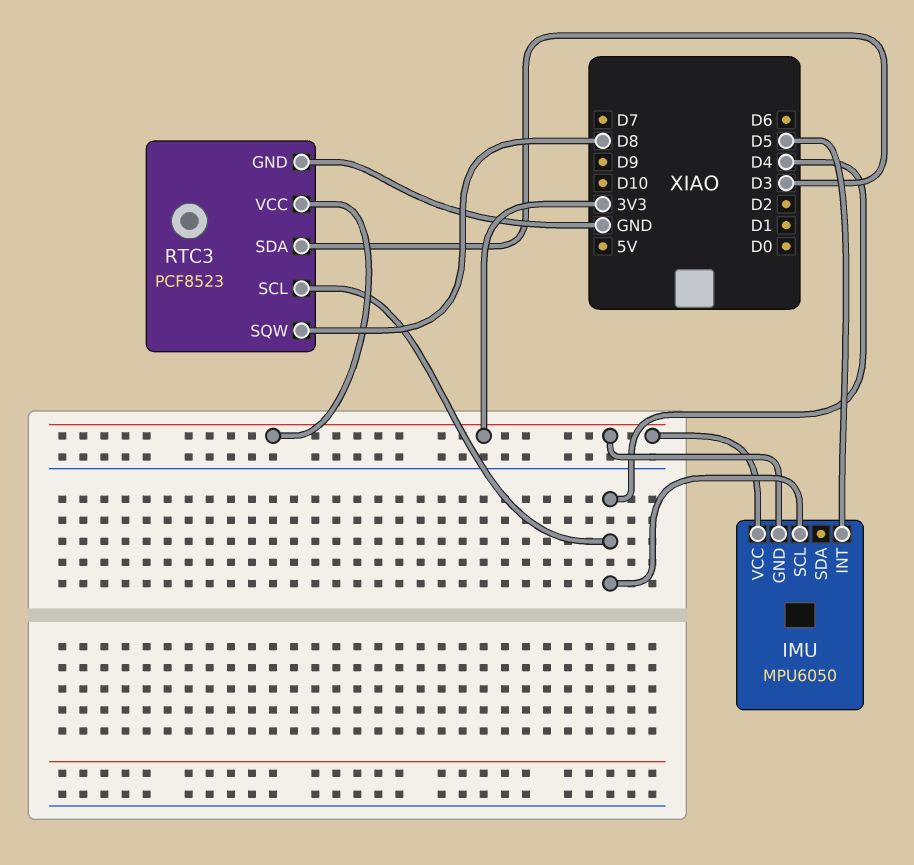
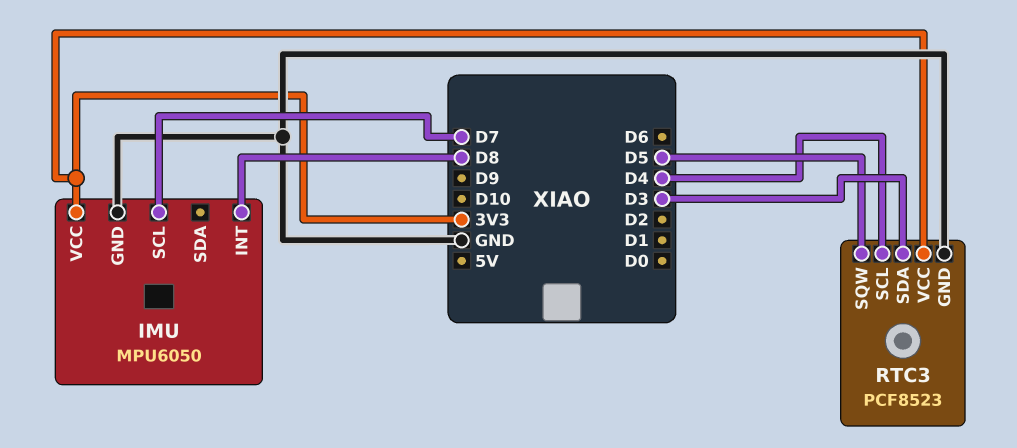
IMU pin GND: 3V3 -> GND
IMU pin INT: D5 -> D8
IMU pin SCL: D4 -> D7
RTC3 pin SQW: D8 -> D5

